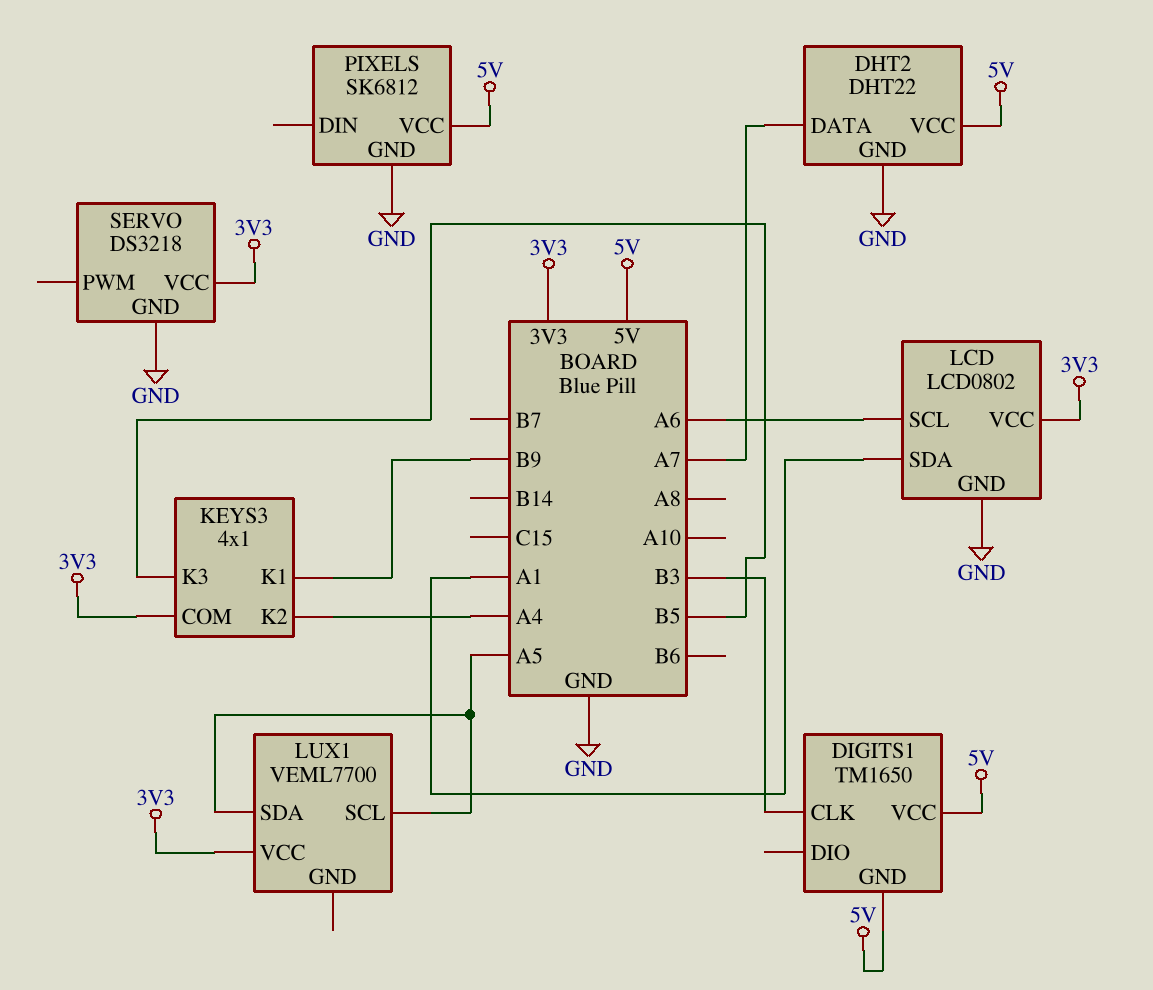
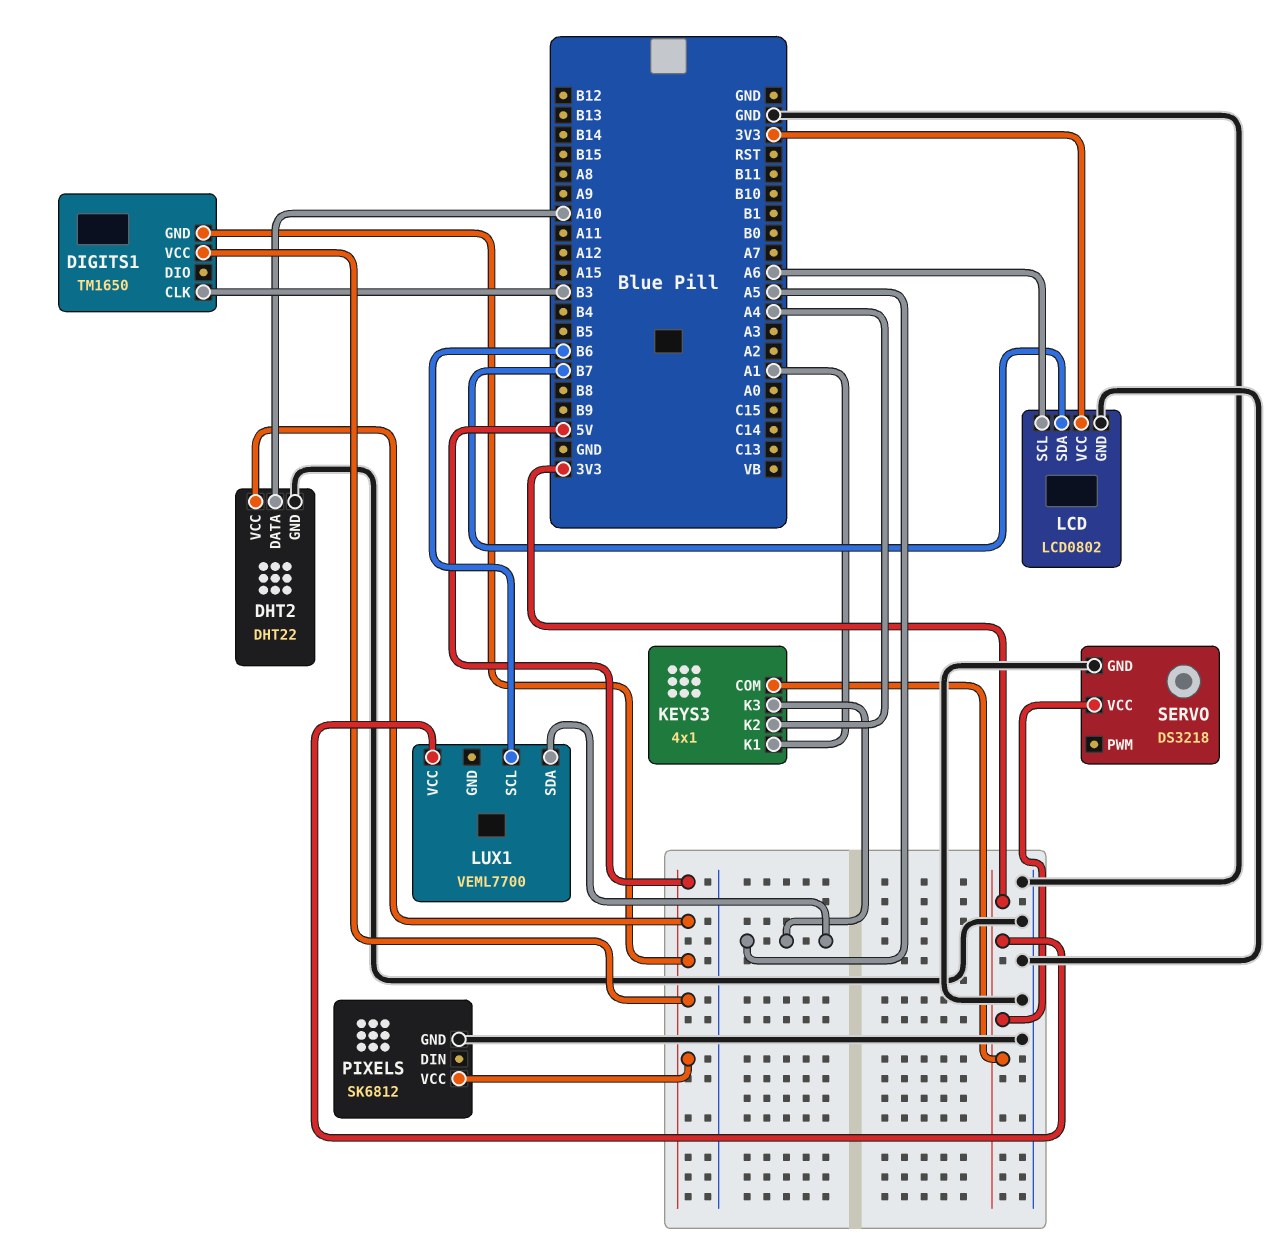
DHT2 pin DATA: A7 -> A10
KEYS3 pin K1: B9 -> A1
KEYS3 pin K3: B5 -> A5
LCD pin SDA: A1 -> B7
LUX1 pin SCL: A5 -> B6

